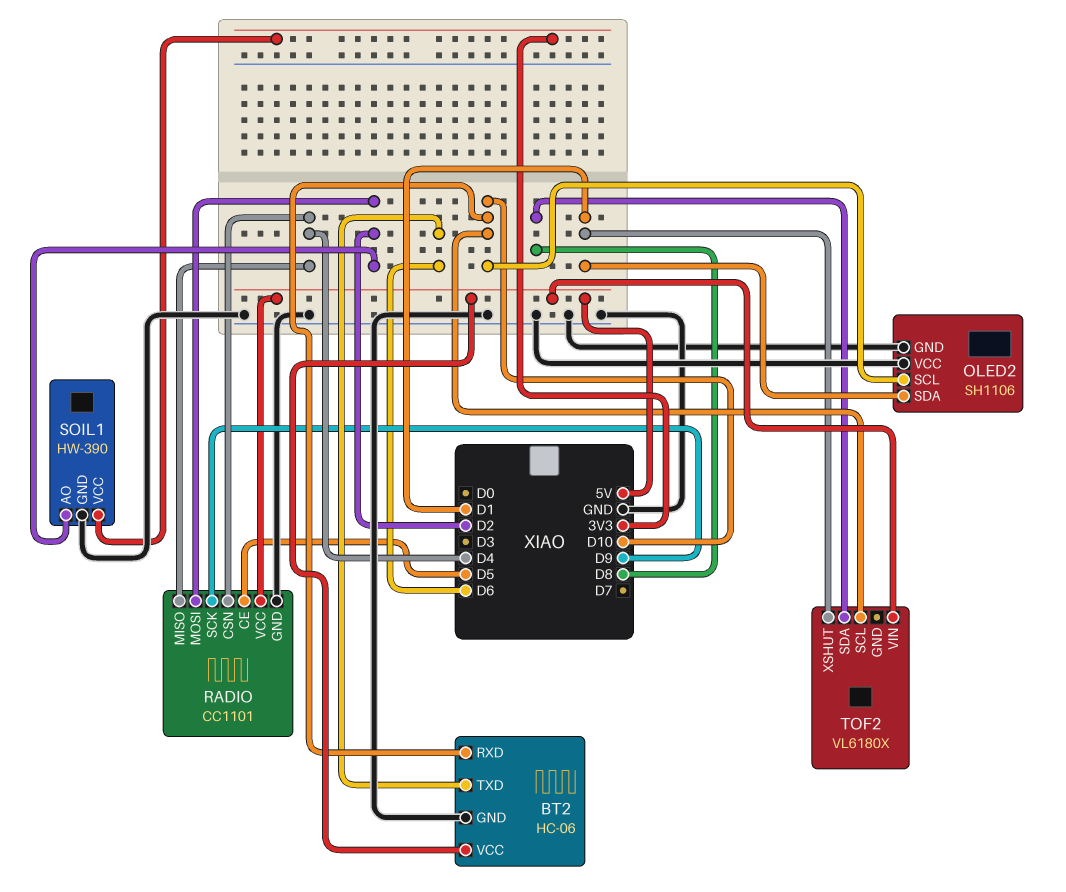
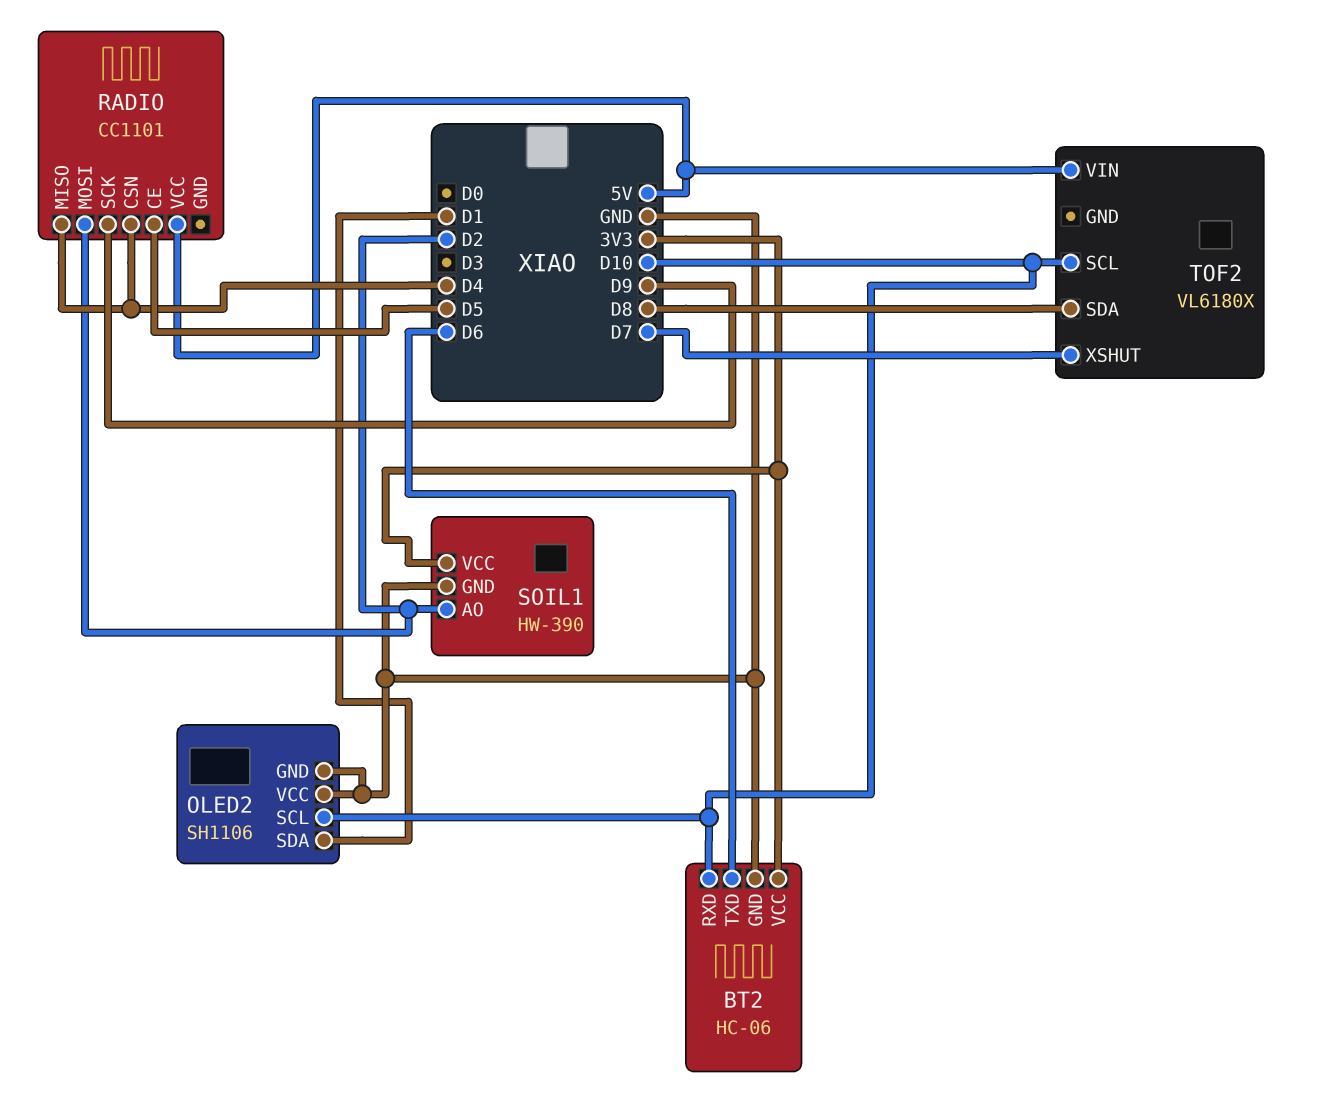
BT2 pin VCC: 5V -> 3V3
RADIO pin GND: GND -> none
TOF2 pin XSHUT: D1 -> D7

